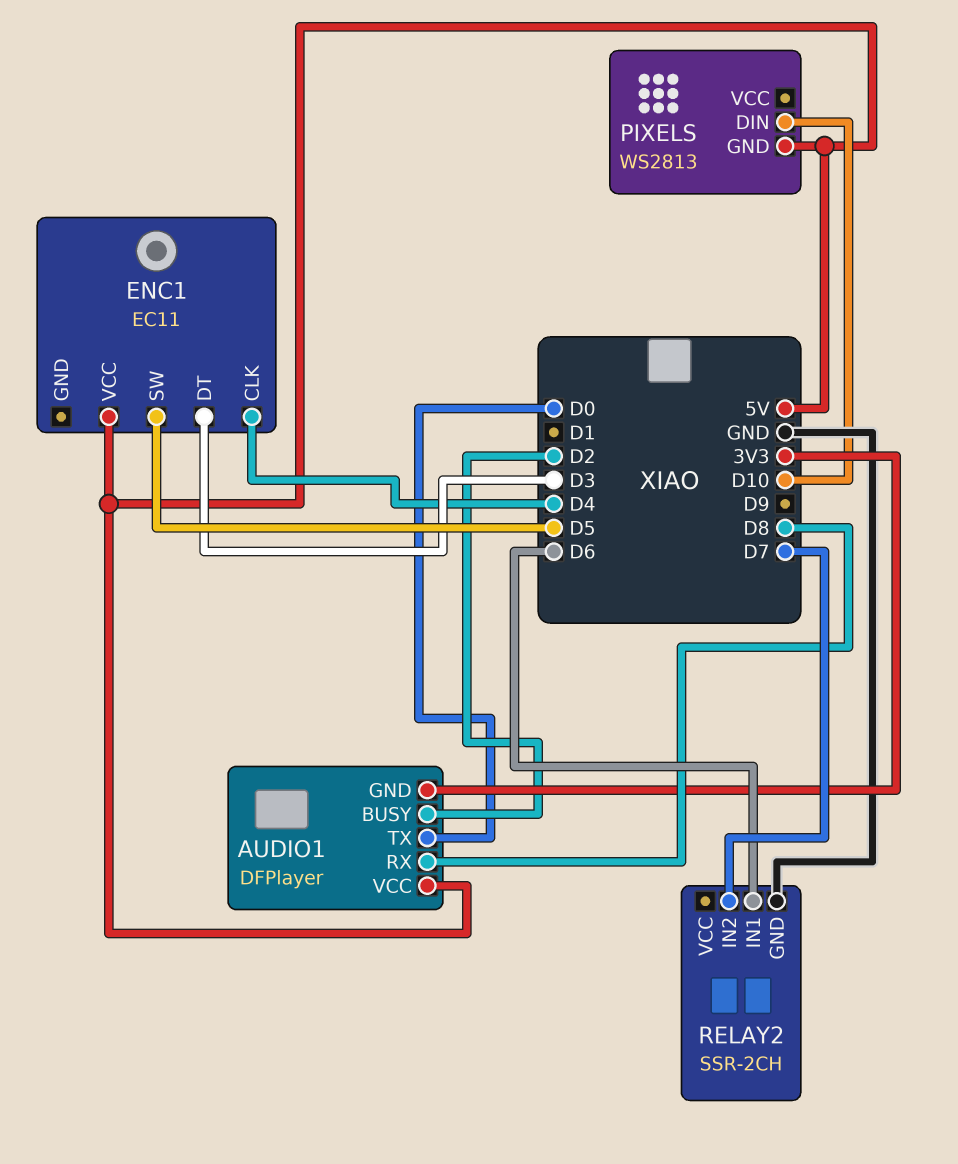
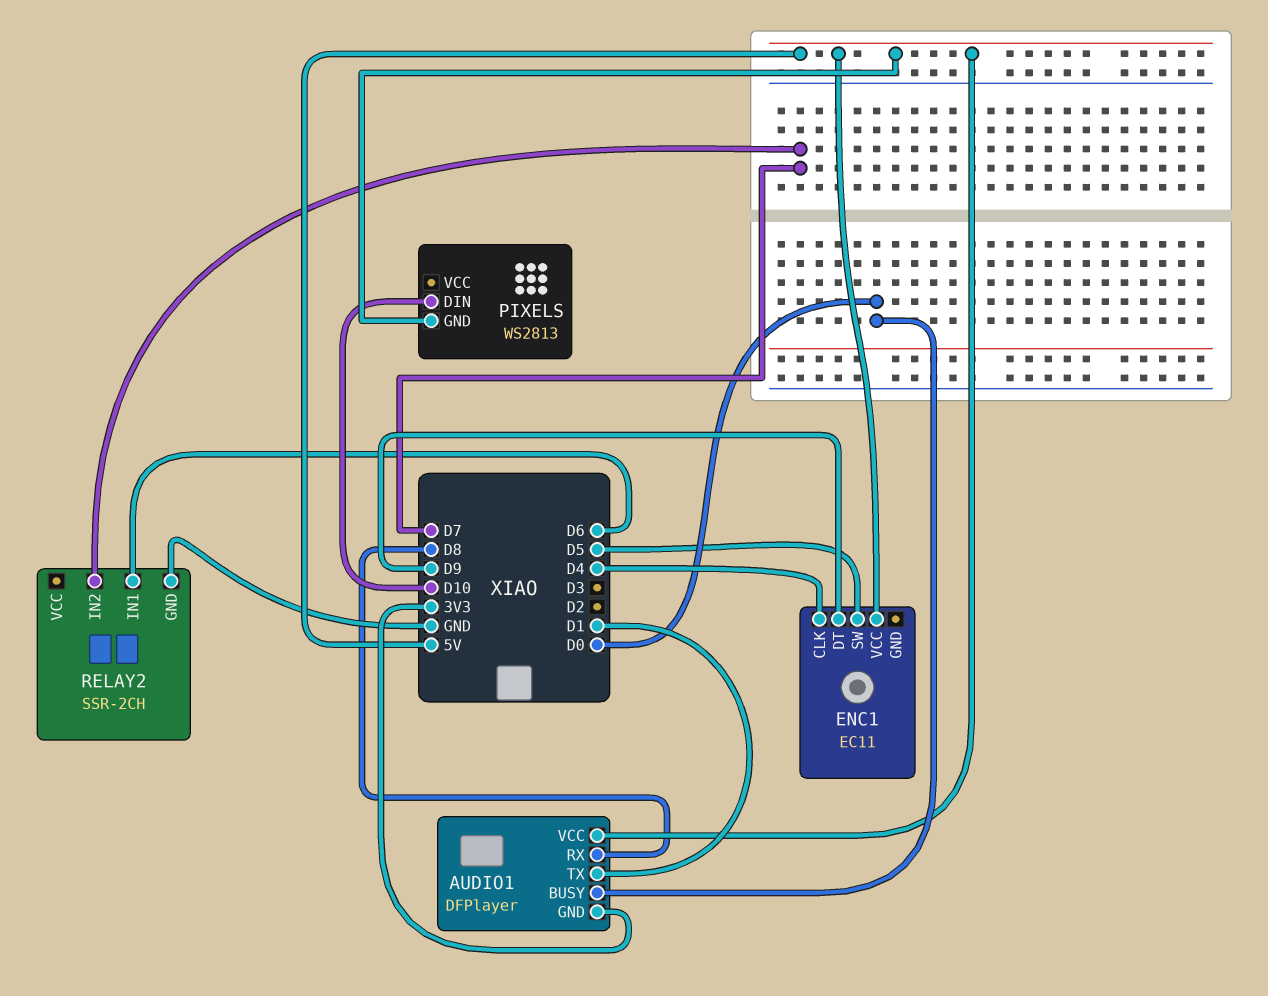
AUDIO1 pin BUSY: D2 -> D0
AUDIO1 pin TX: D0 -> D1
ENC1 pin DT: D3 -> D9

